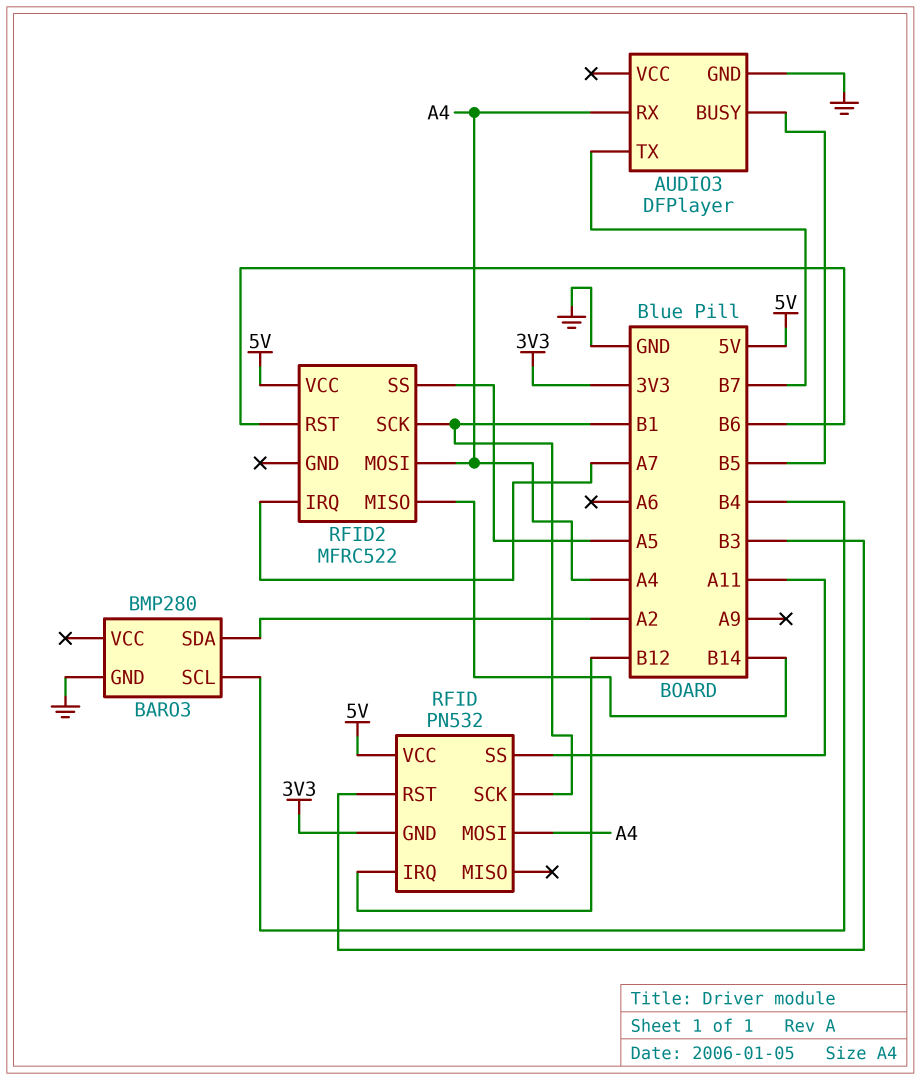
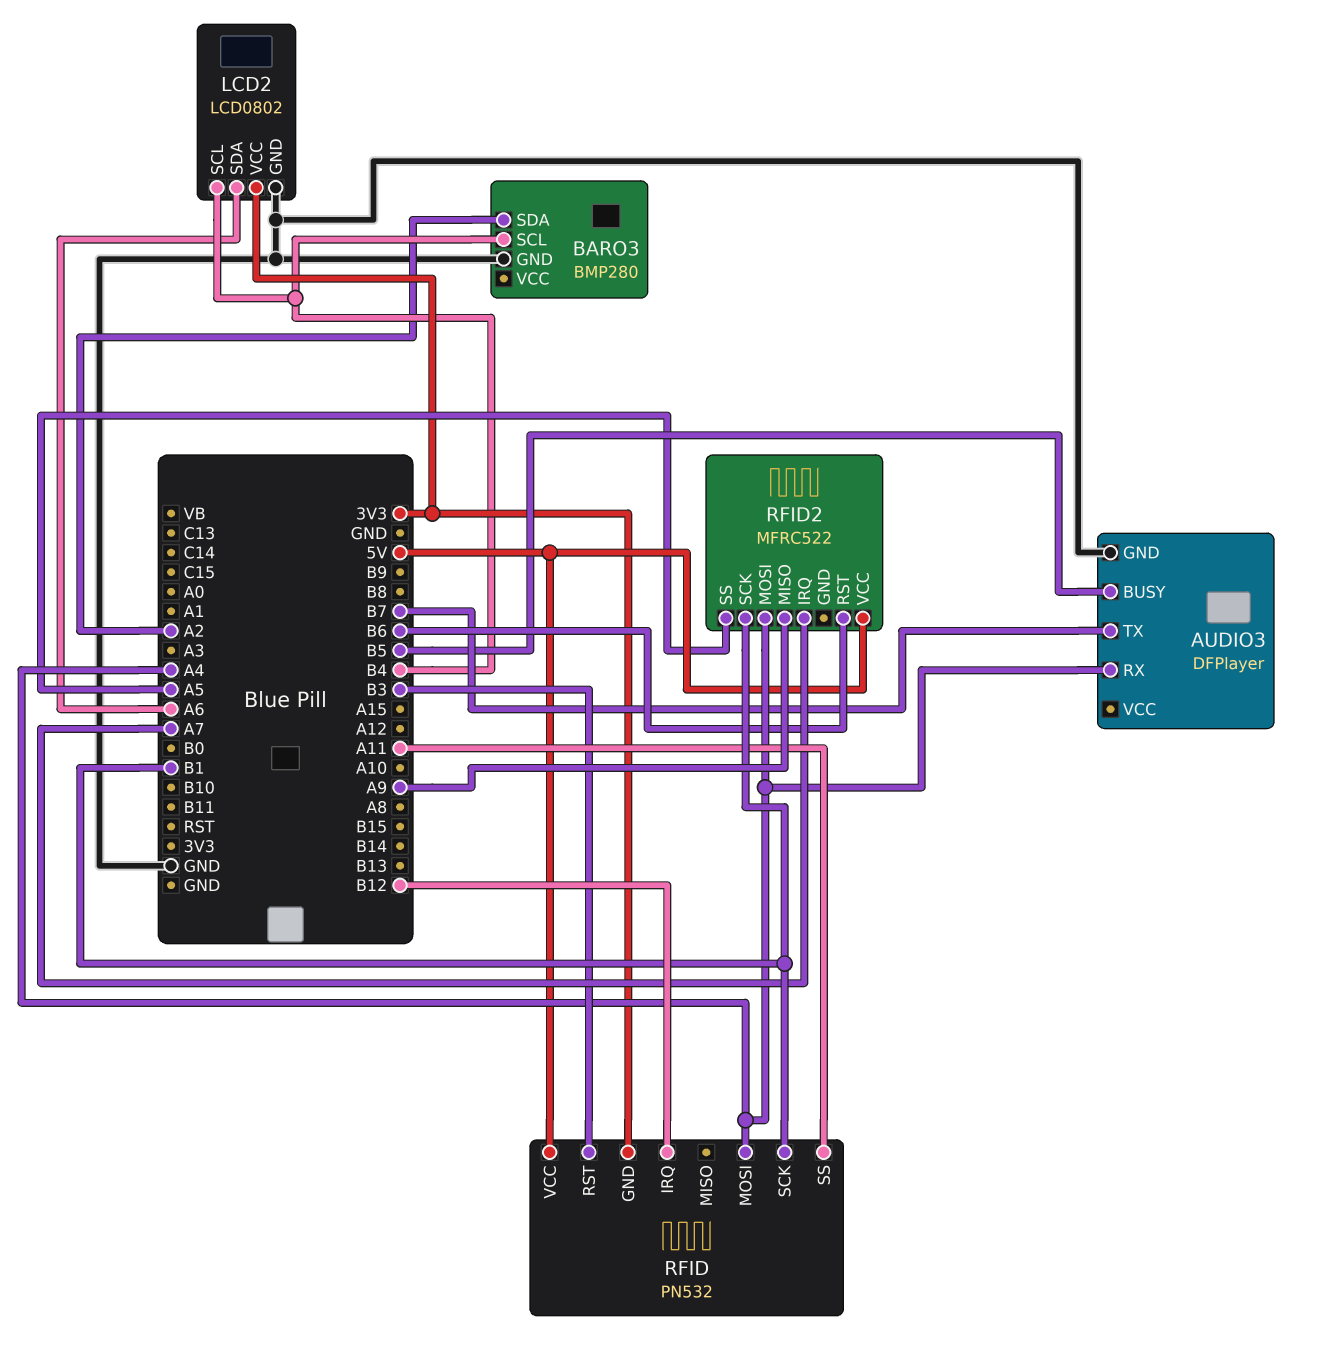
LCD2: none -> LCD0802
LCD2 pin GND: none -> GND
LCD2 pin SCL: none -> B4
LCD2 pin SDA: none -> A6
LCD2 pin VCC: none -> 3V3
RFID2 pin MISO: B14 -> A9

